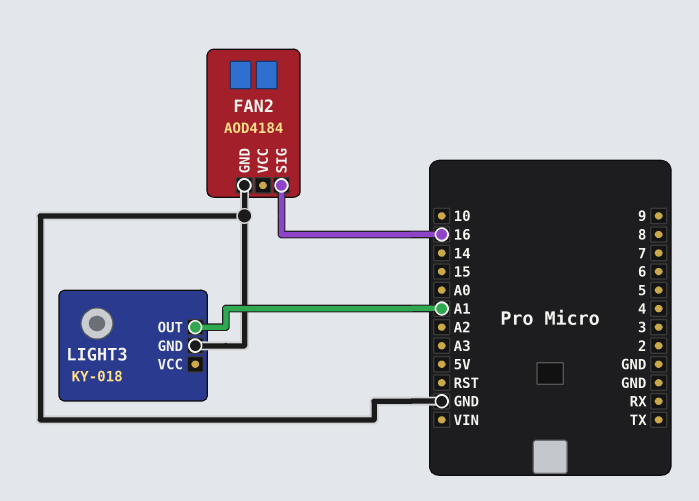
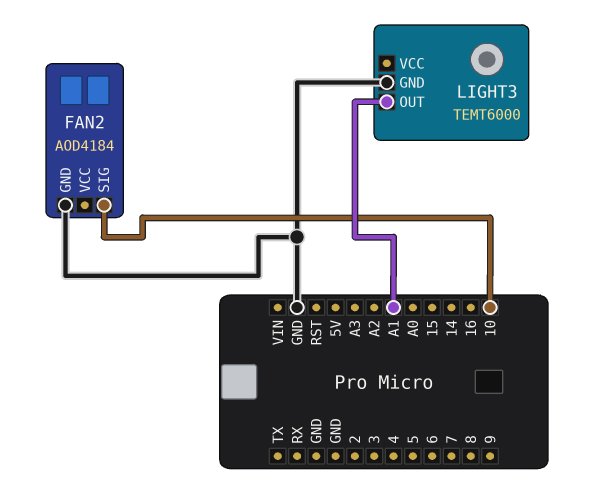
FAN2 pin SIG: 16 -> 10
LIGHT3: KY-018 -> TEMT6000

